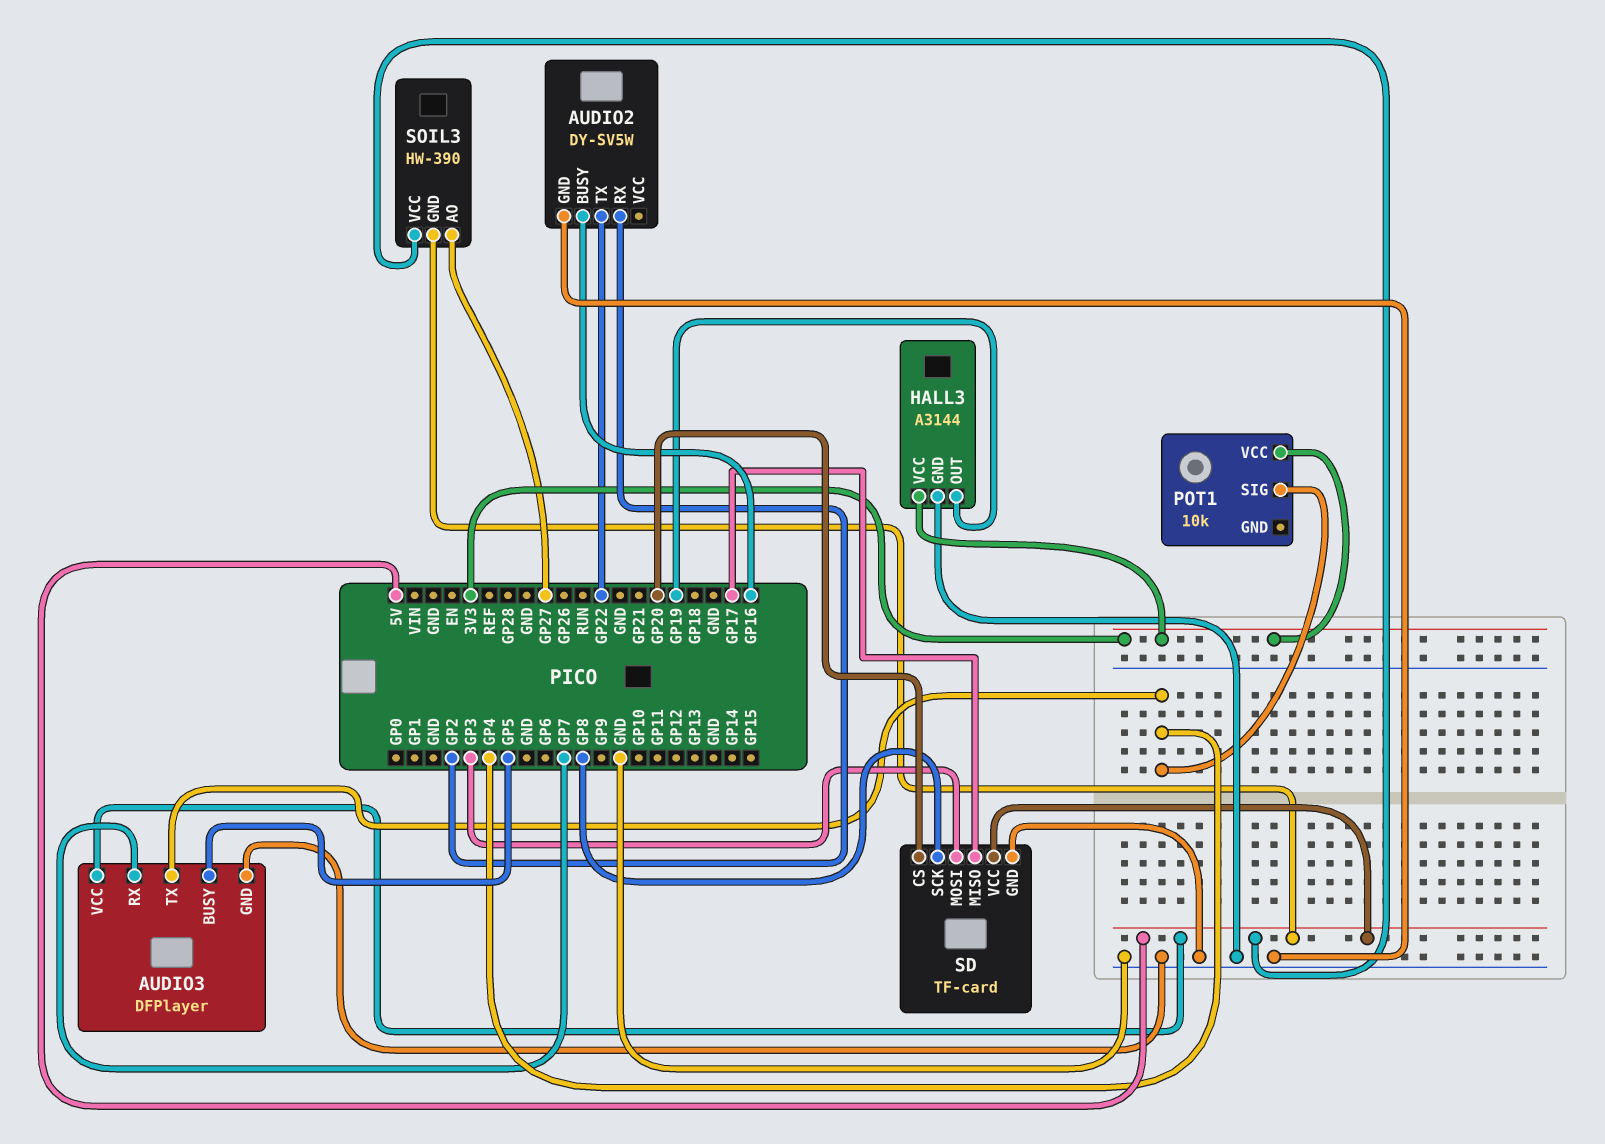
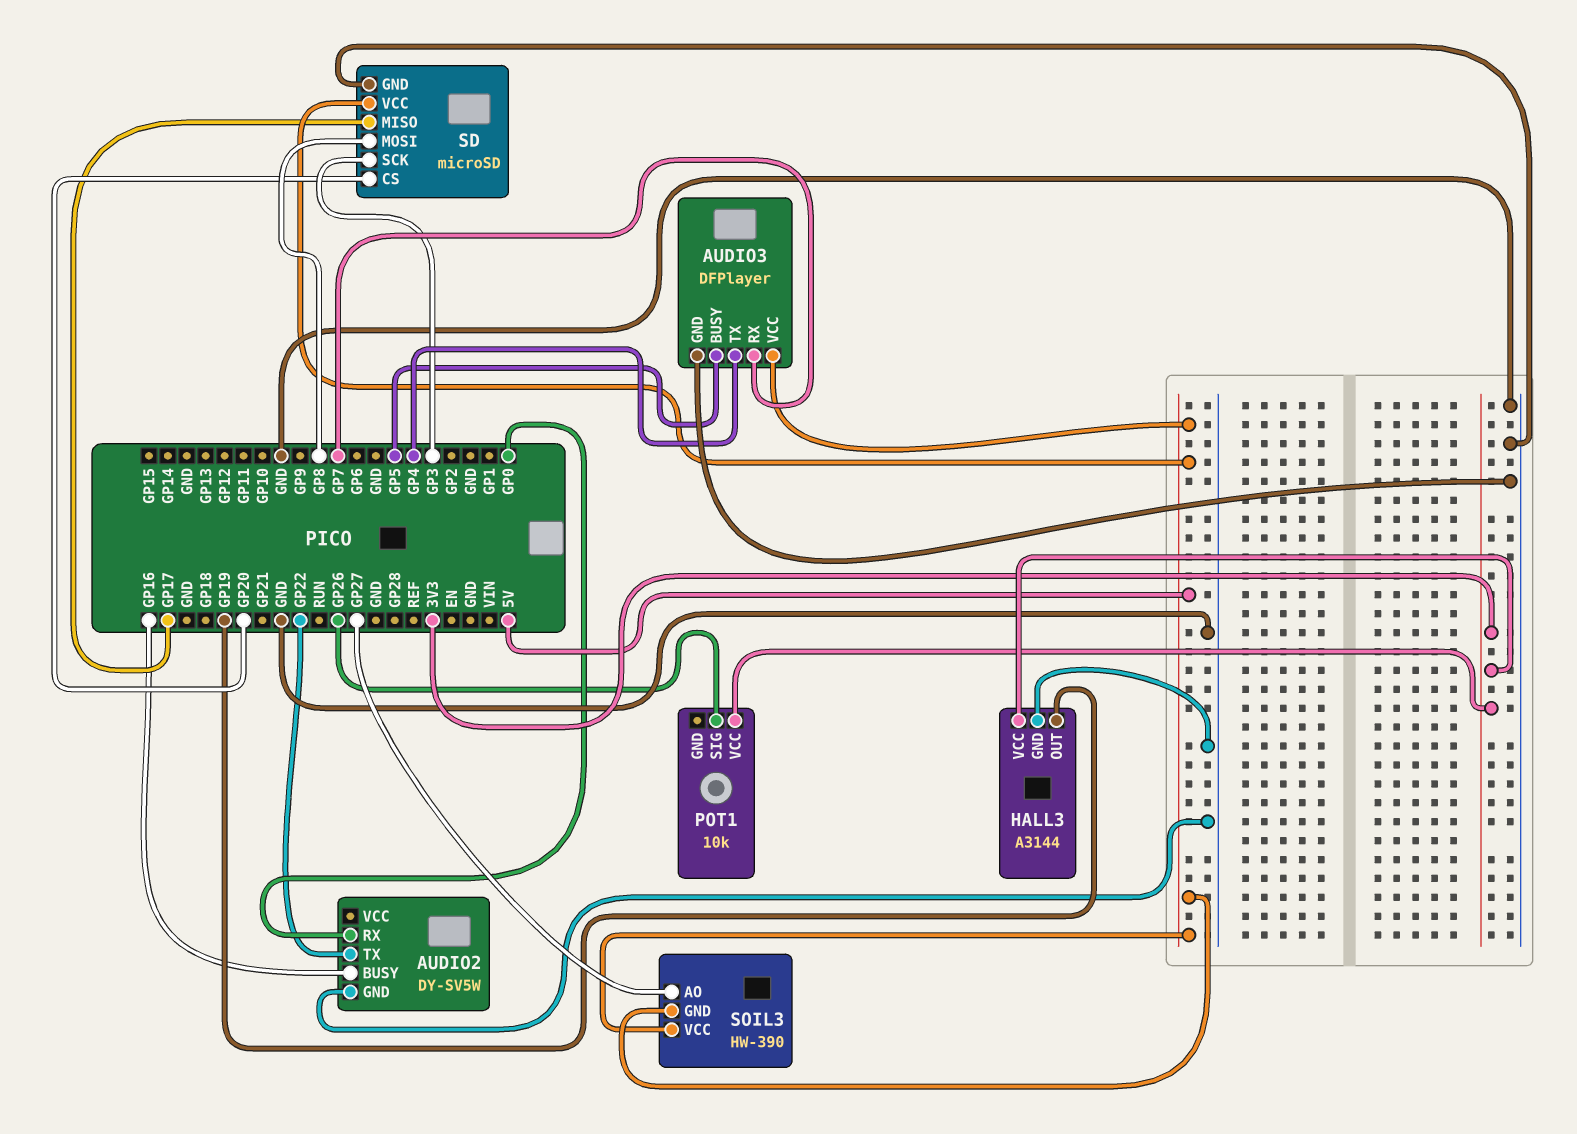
AUDIO2 pin RX: GP2 -> GP0
POT1 pin SIG: GP4 -> GP26
SD: TF-card -> microSD
SD pin MOSI: GP3 -> GP8
SD pin SCK: GP8 -> GP3

